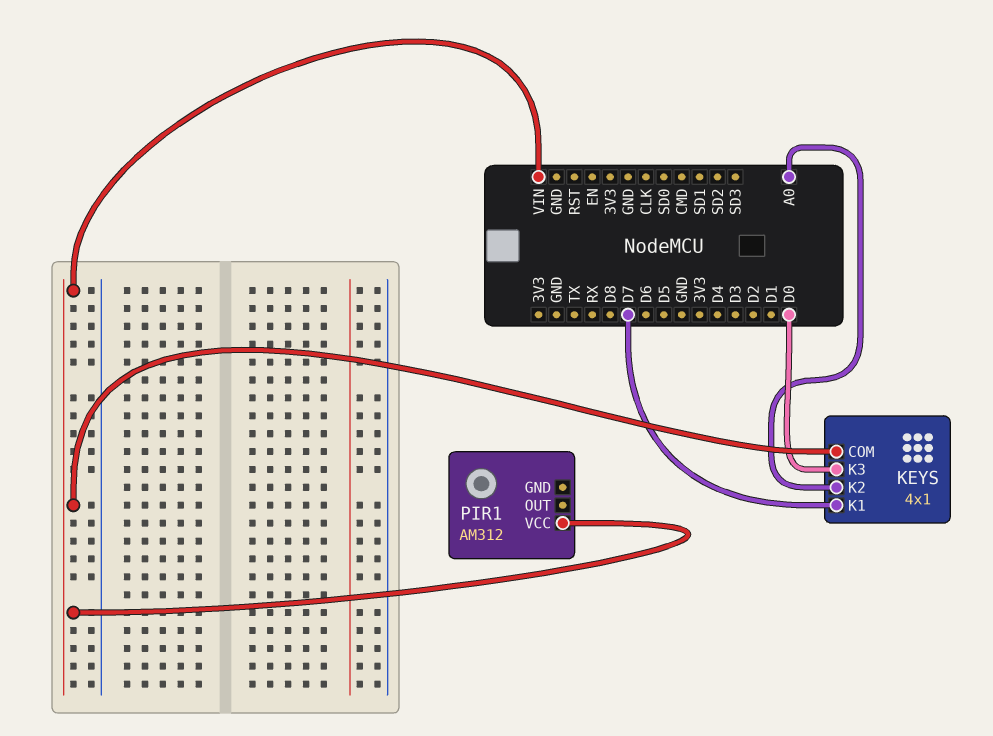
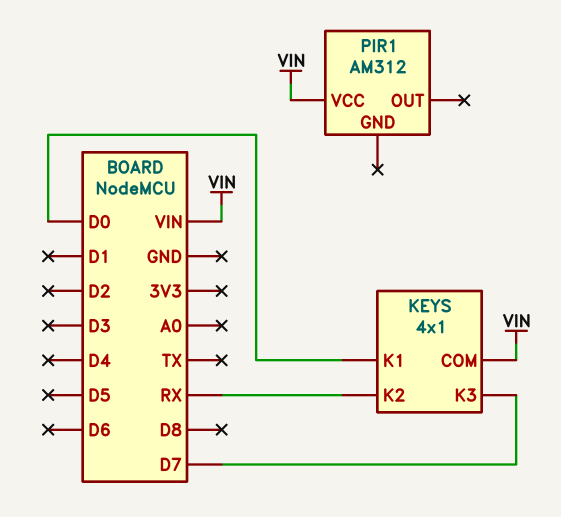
KEYS pin K1: D7 -> D0
KEYS pin K2: A0 -> RX
KEYS pin K3: D0 -> D7

